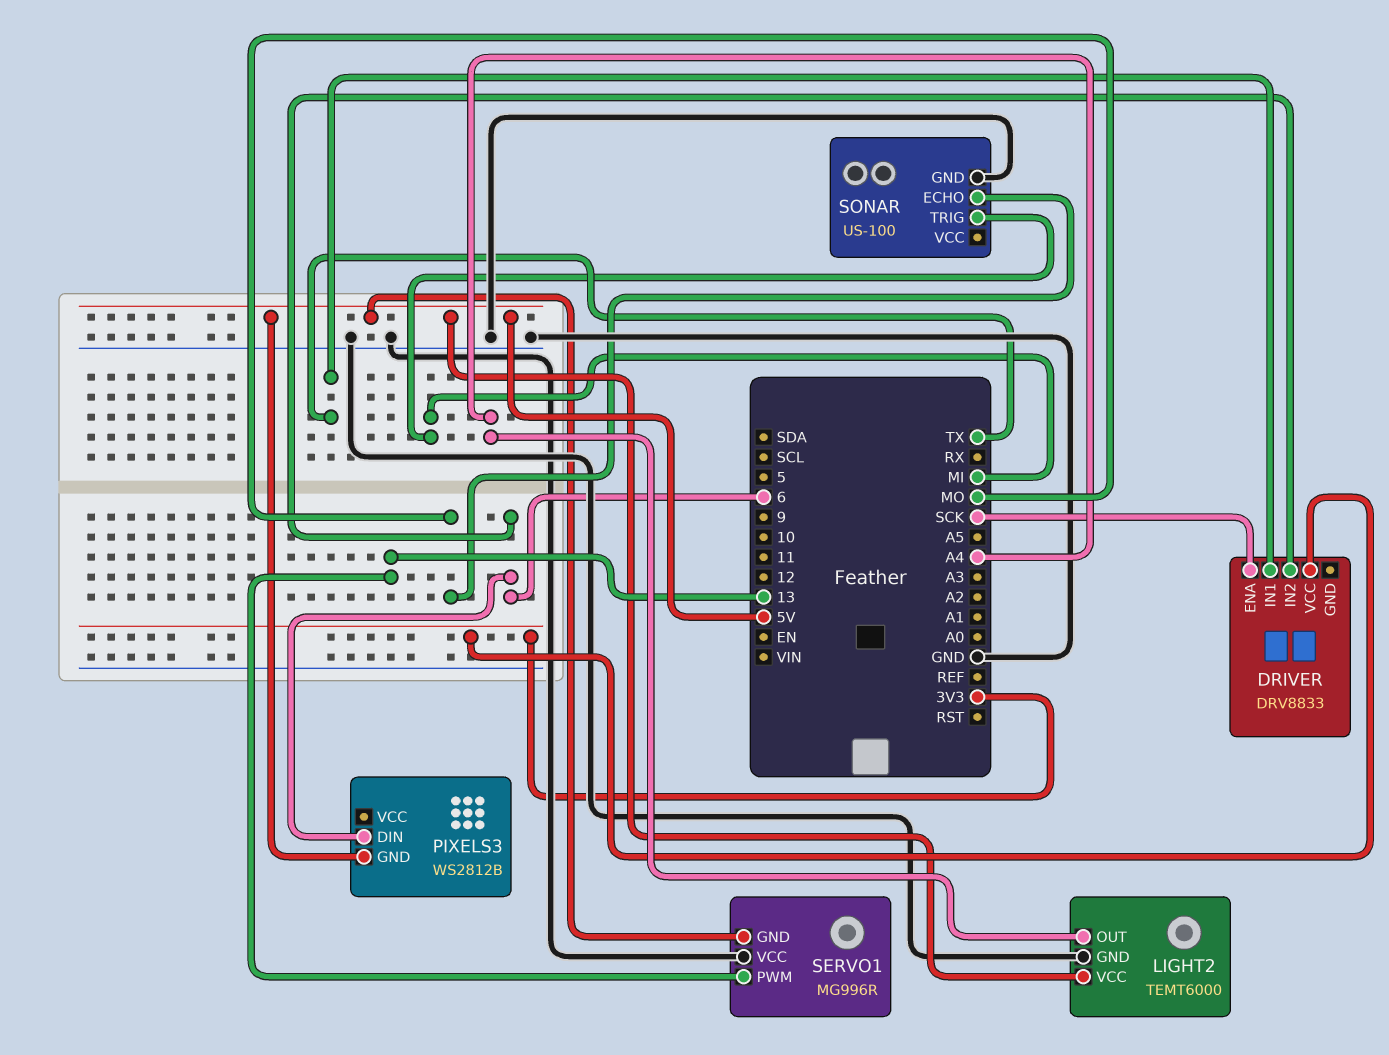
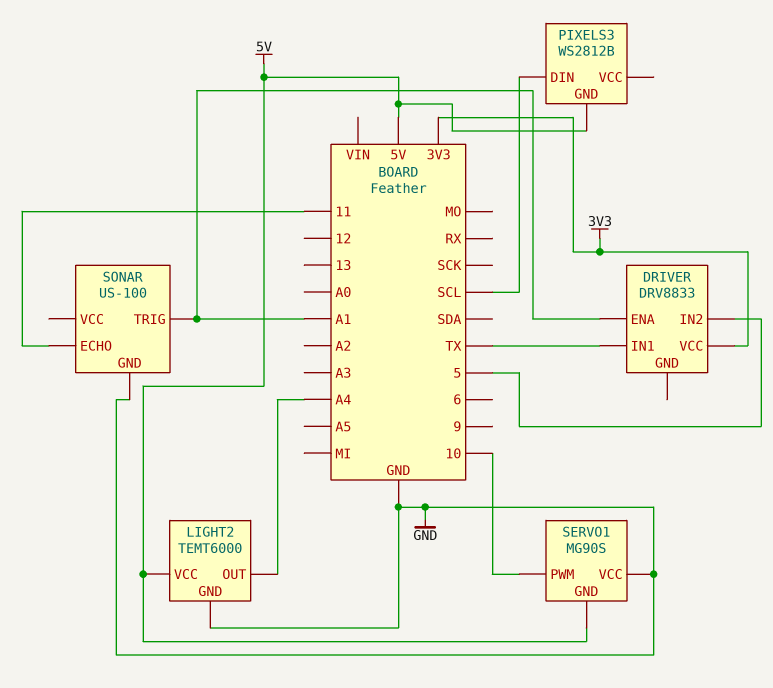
DRIVER pin ENA: SCK -> A1
DRIVER pin IN2: 6 -> 5
PIXELS3 pin DIN: 6 -> SCL
SERVO1: MG996R -> MG90S
SERVO1 pin PWM: 13 -> 10
SONAR pin ECHO: MO -> 11
SONAR pin TRIG: MI -> A1

